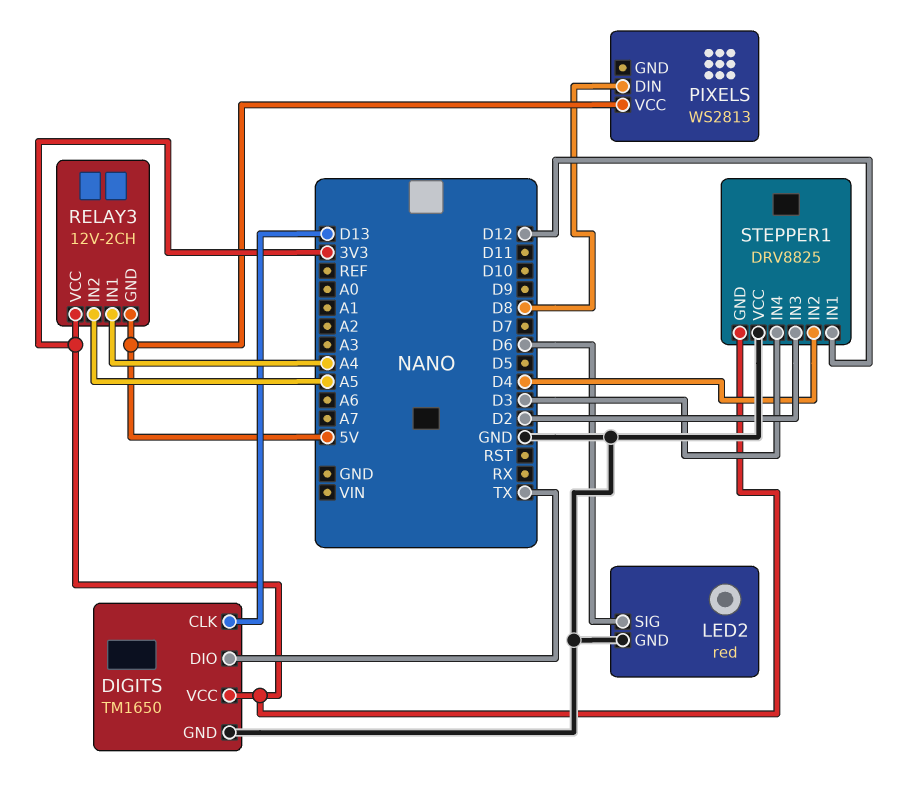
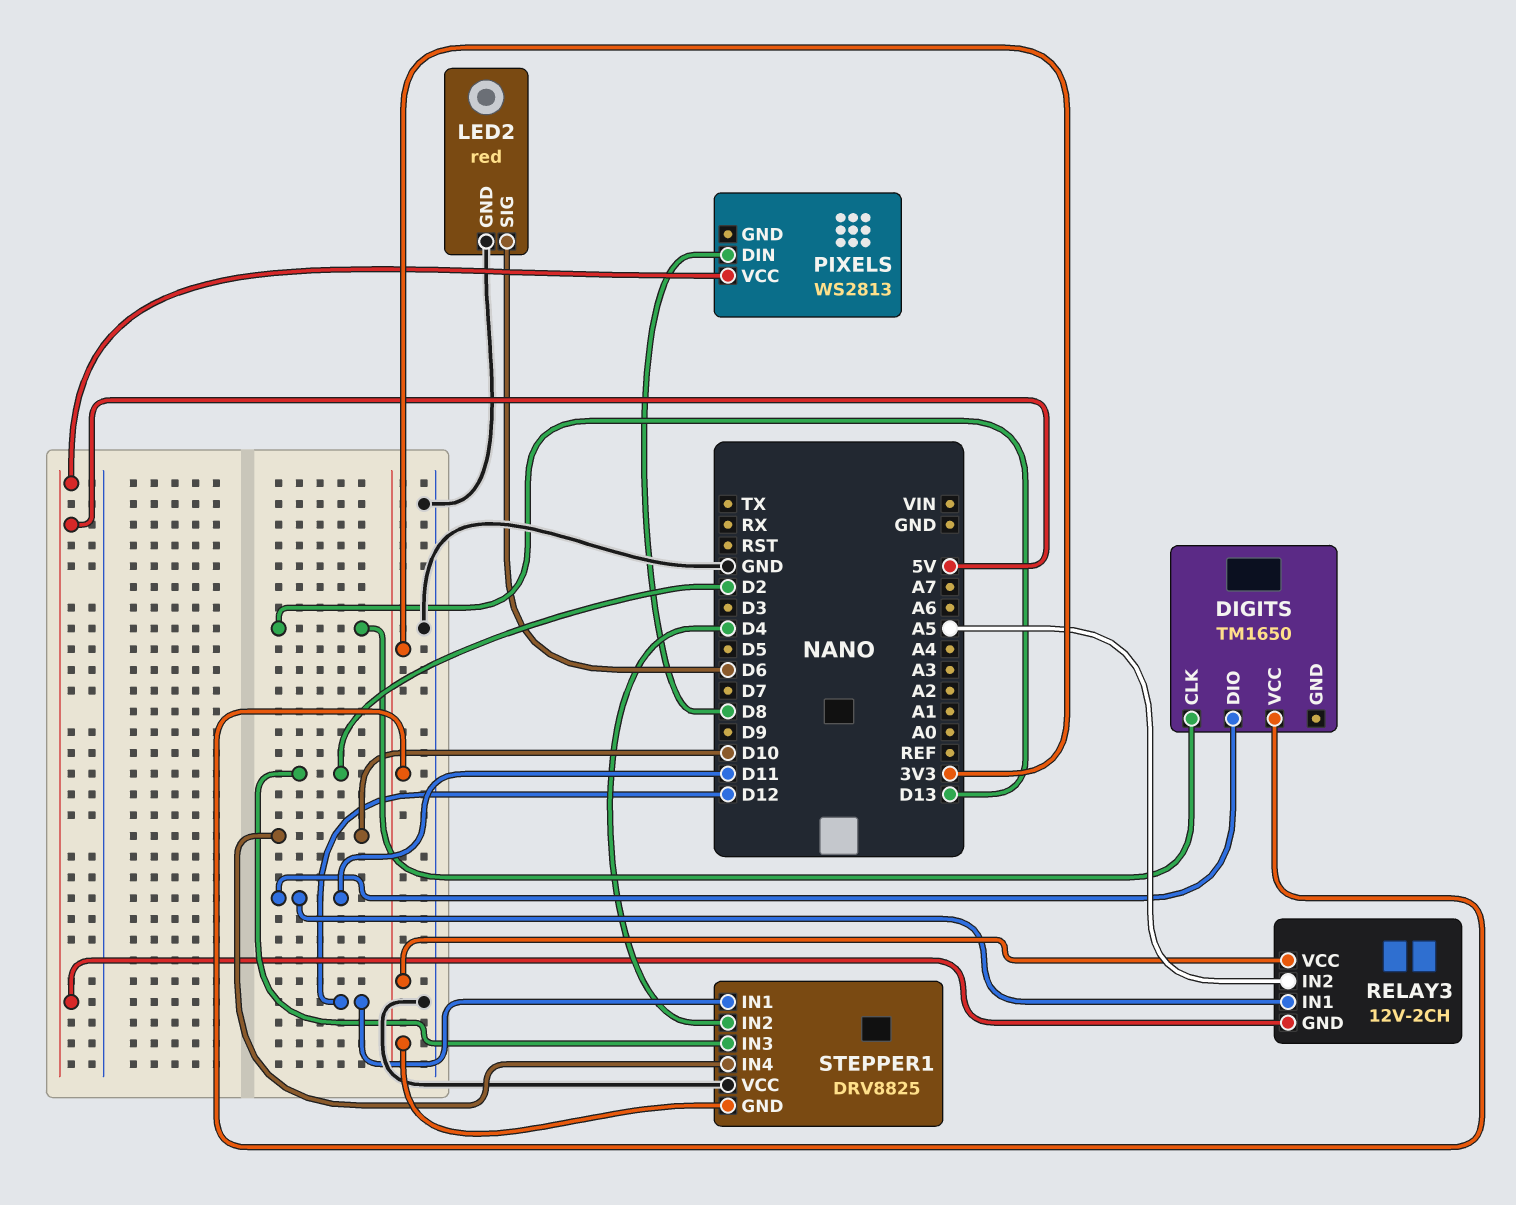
DIGITS pin DIO: TX -> D11
DIGITS pin GND: GND -> none
RELAY3 pin IN1: A4 -> D11
STEPPER1 pin IN4: D3 -> D10

